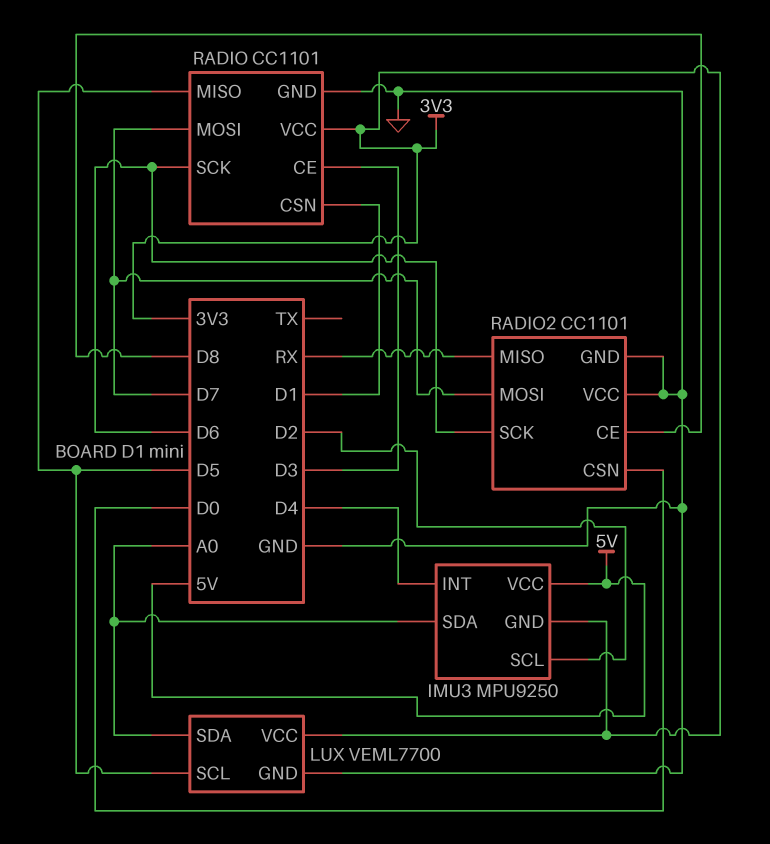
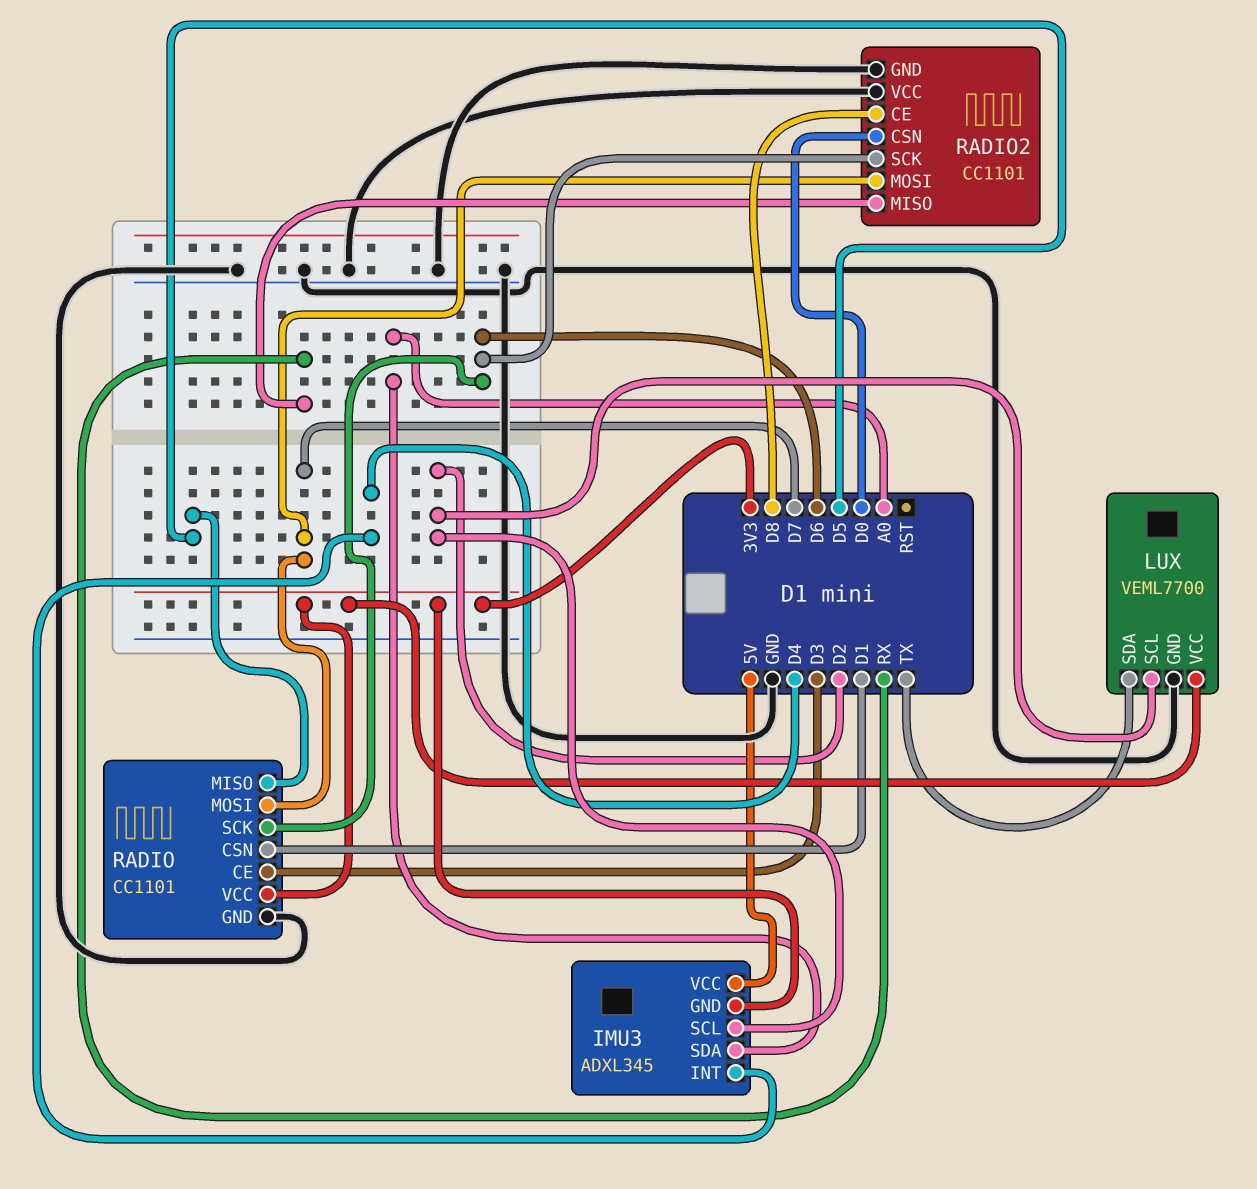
IMU3: MPU9250 -> ADXL345
LUX pin SCL: D5 -> D2
LUX pin SDA: A0 -> TX

